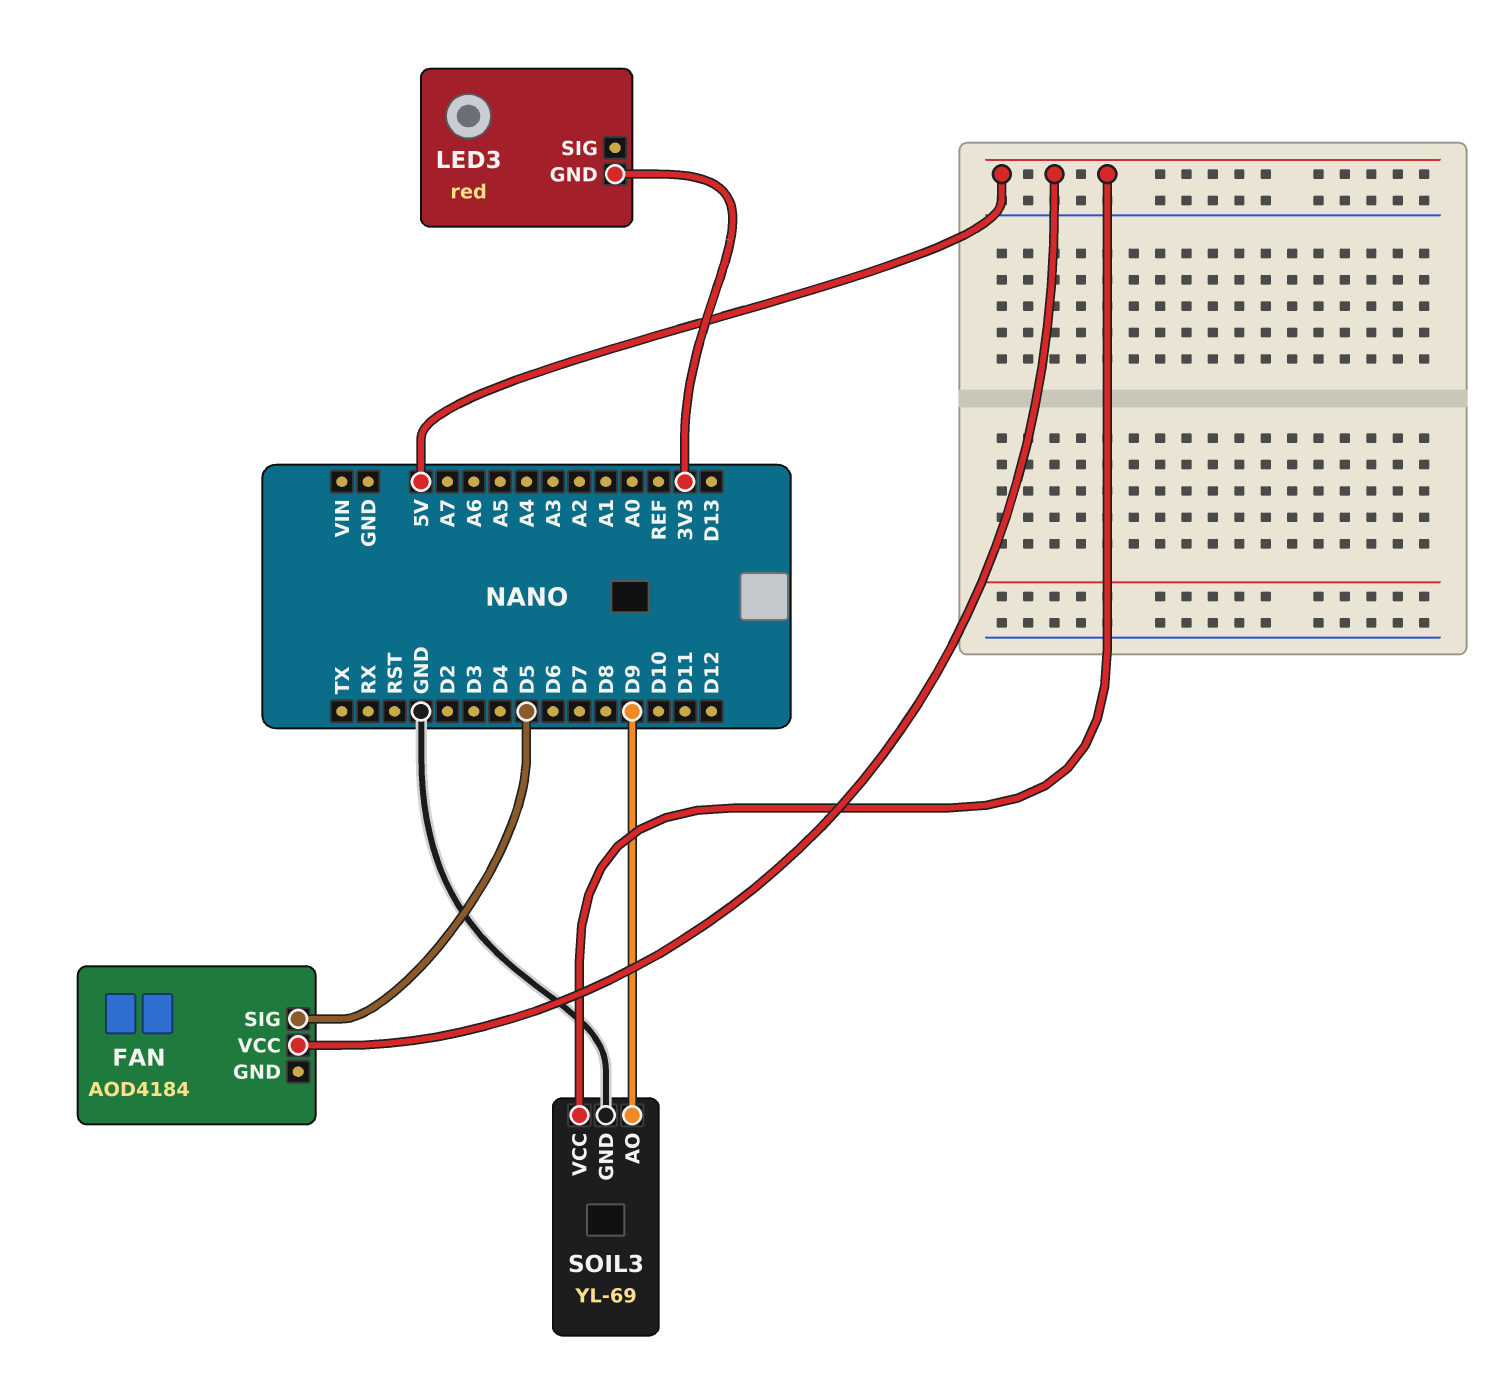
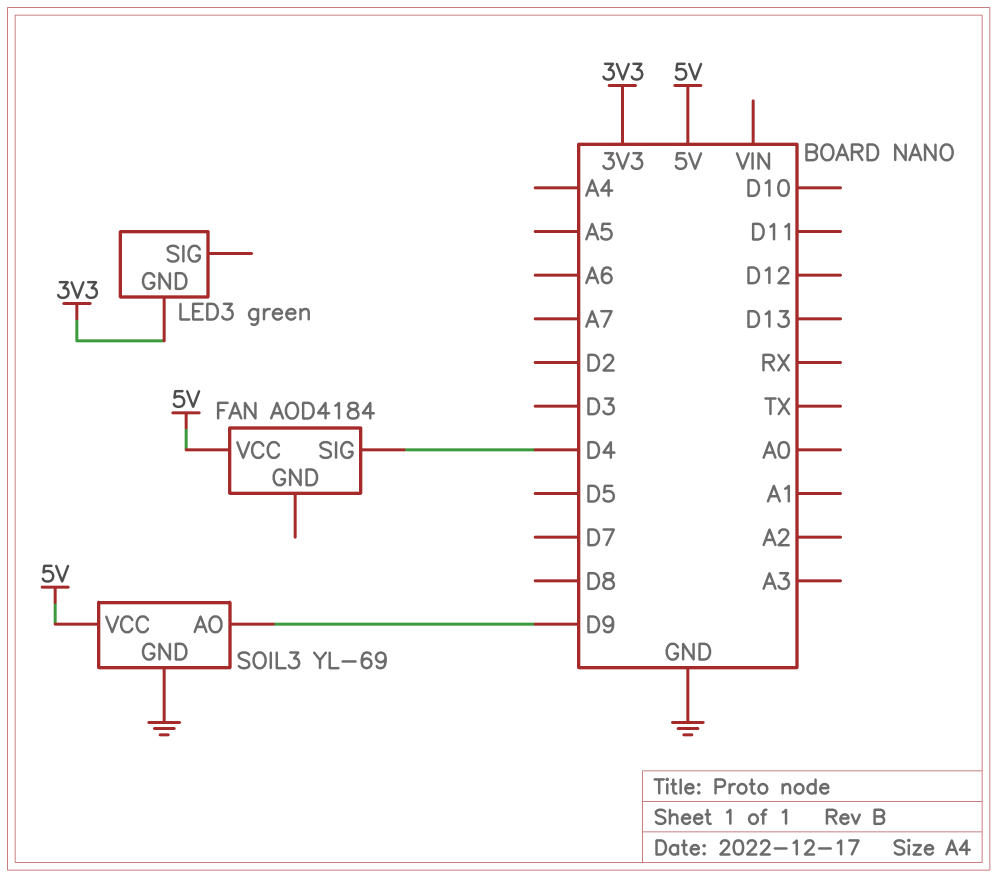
FAN pin SIG: D5 -> D4
LED3: red -> green

